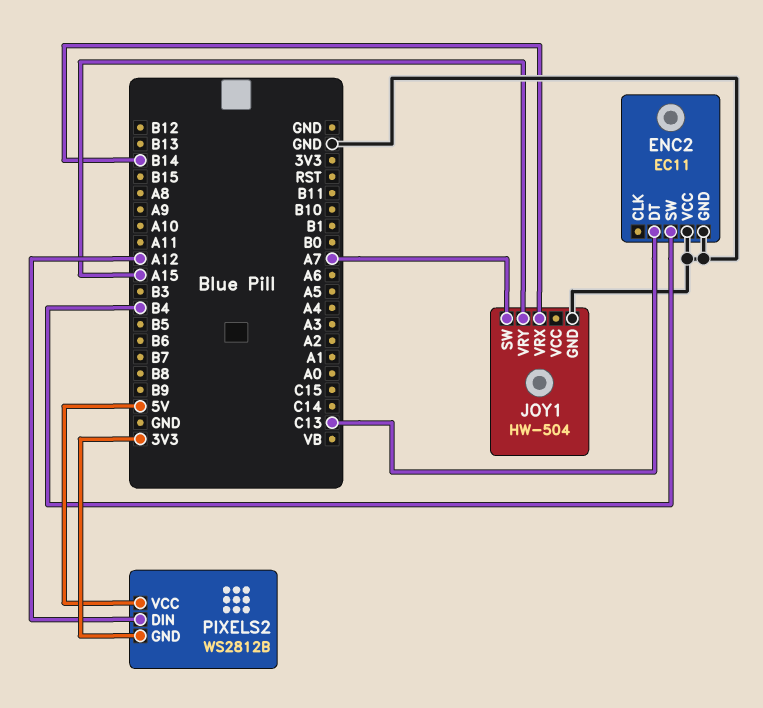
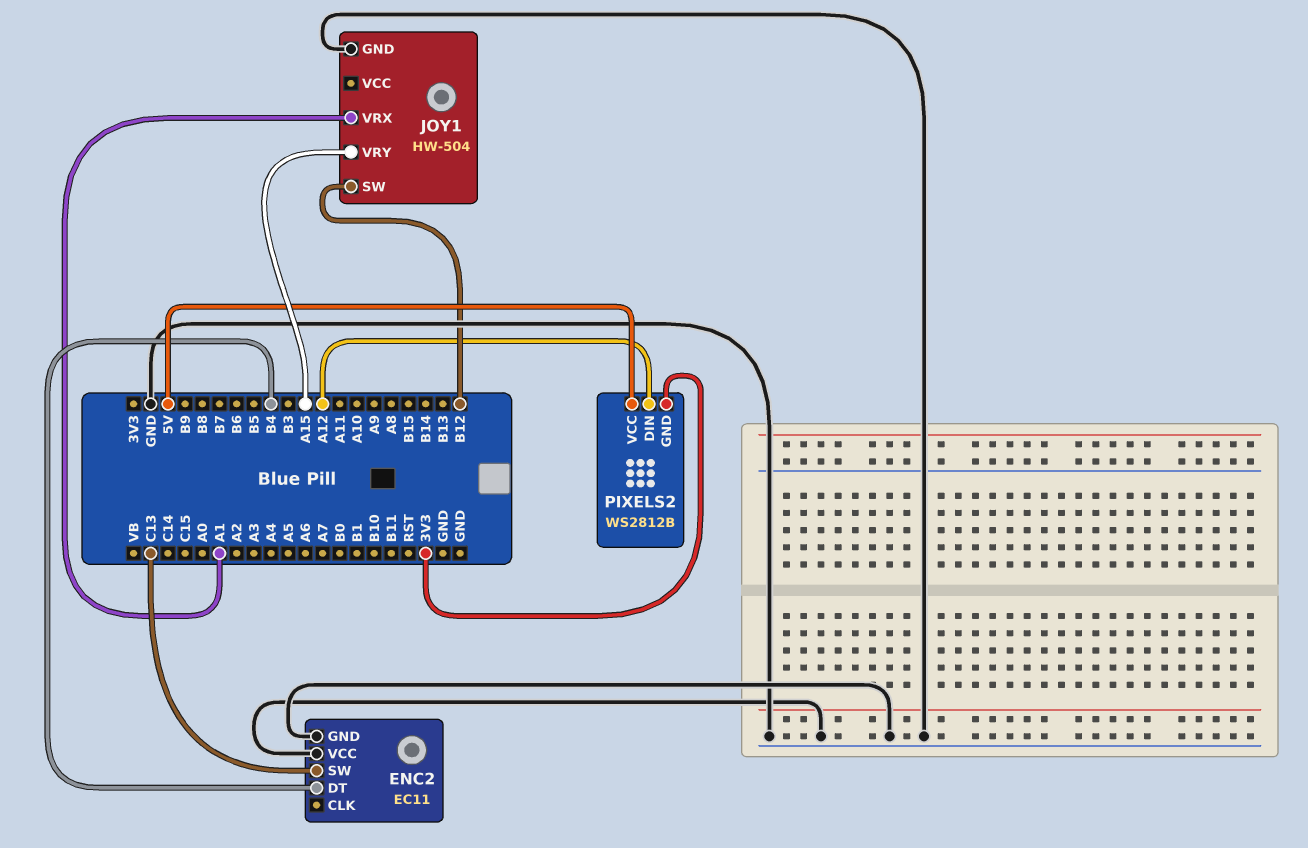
ENC2 pin DT: C13 -> B4
ENC2 pin SW: B4 -> C13
JOY1 pin SW: A7 -> B12
JOY1 pin VRX: B14 -> A1

